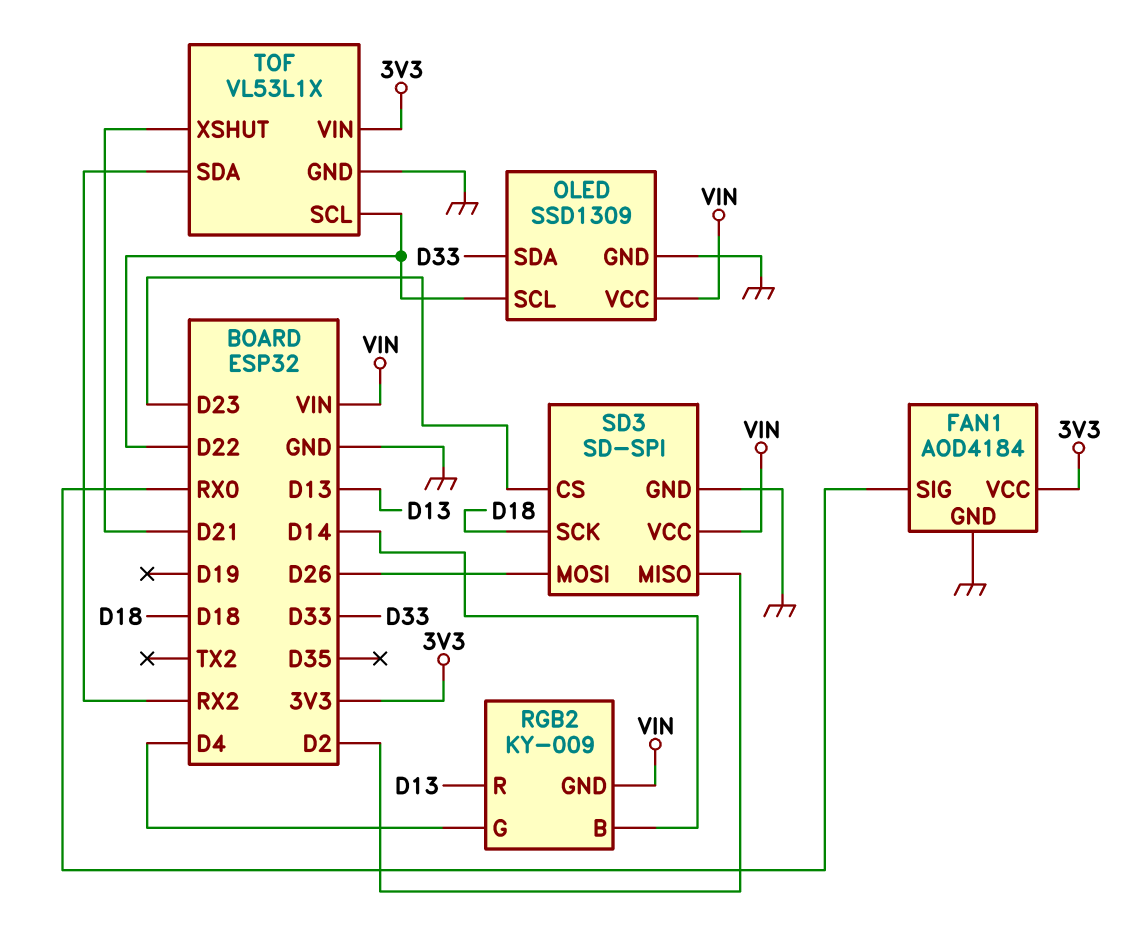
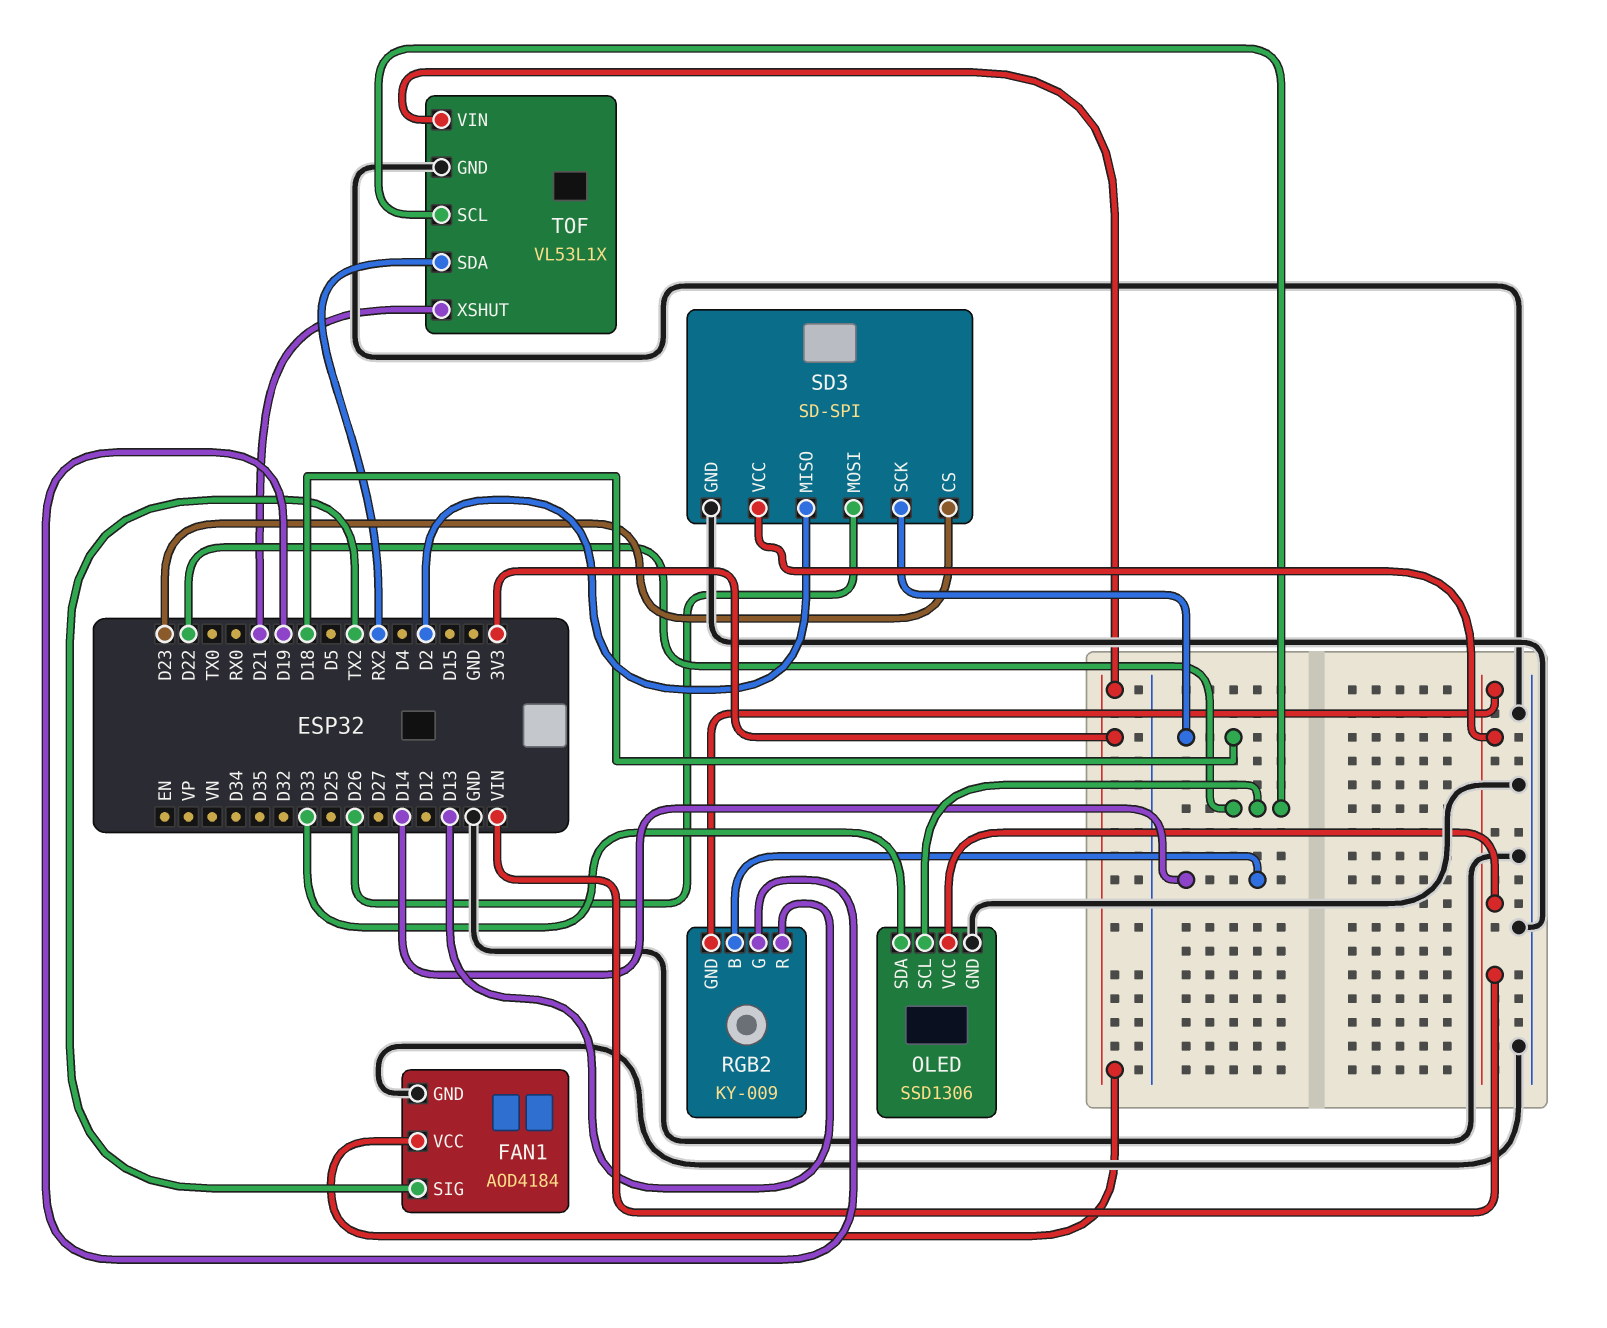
FAN1 pin SIG: RX0 -> TX2
OLED: SSD1309 -> SSD1306
RGB2 pin G: D4 -> D19

